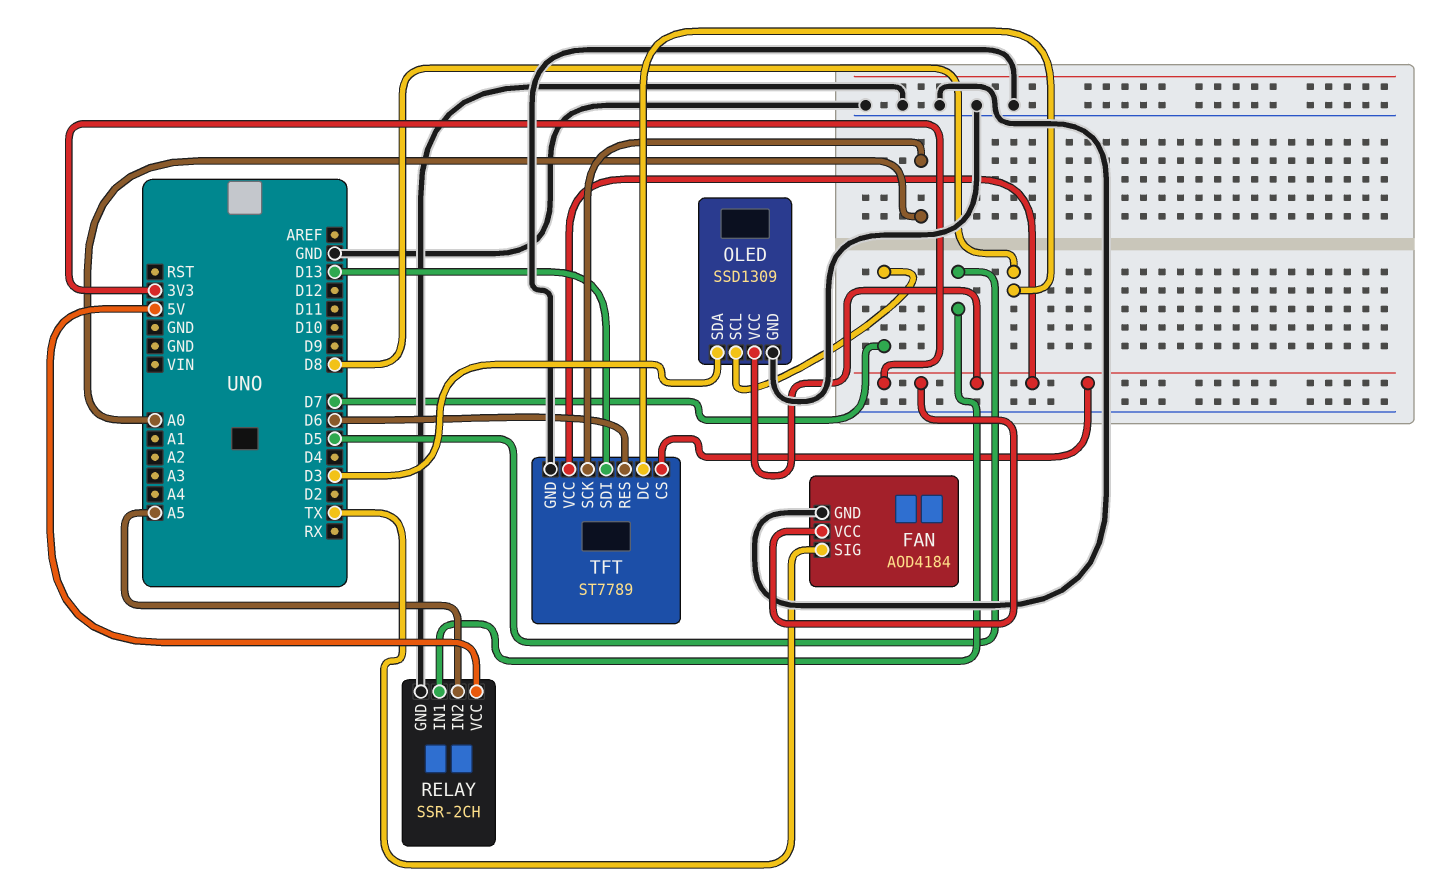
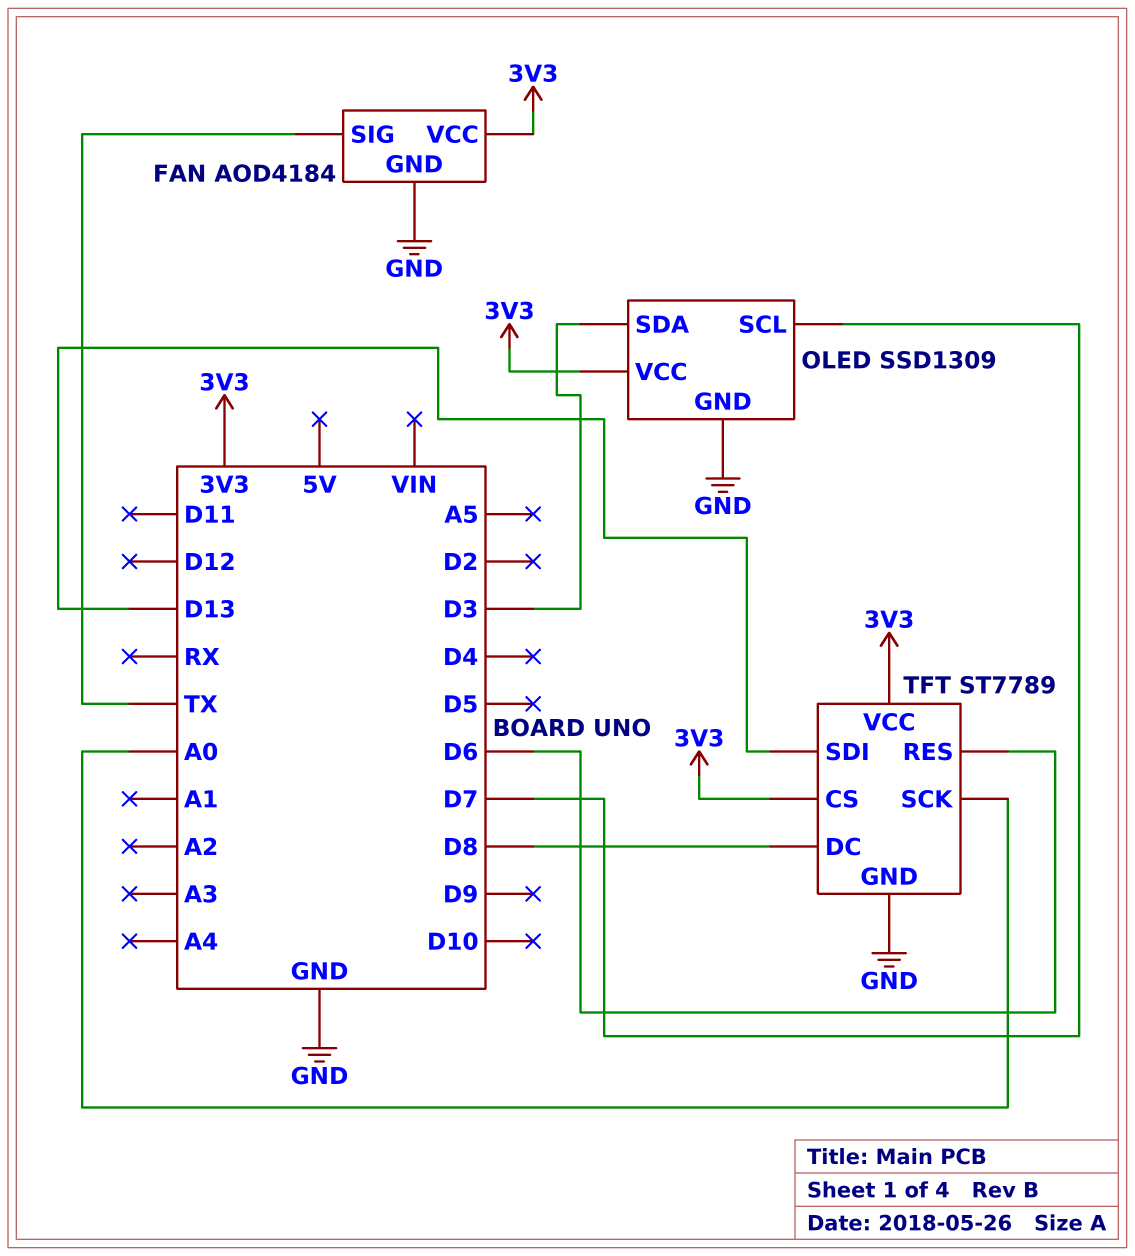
RELAY: SSR-2CH -> none
RELAY pin GND: GND -> none
RELAY pin IN1: D5 -> none
RELAY pin IN2: A5 -> none
RELAY pin VCC: 5V -> none

